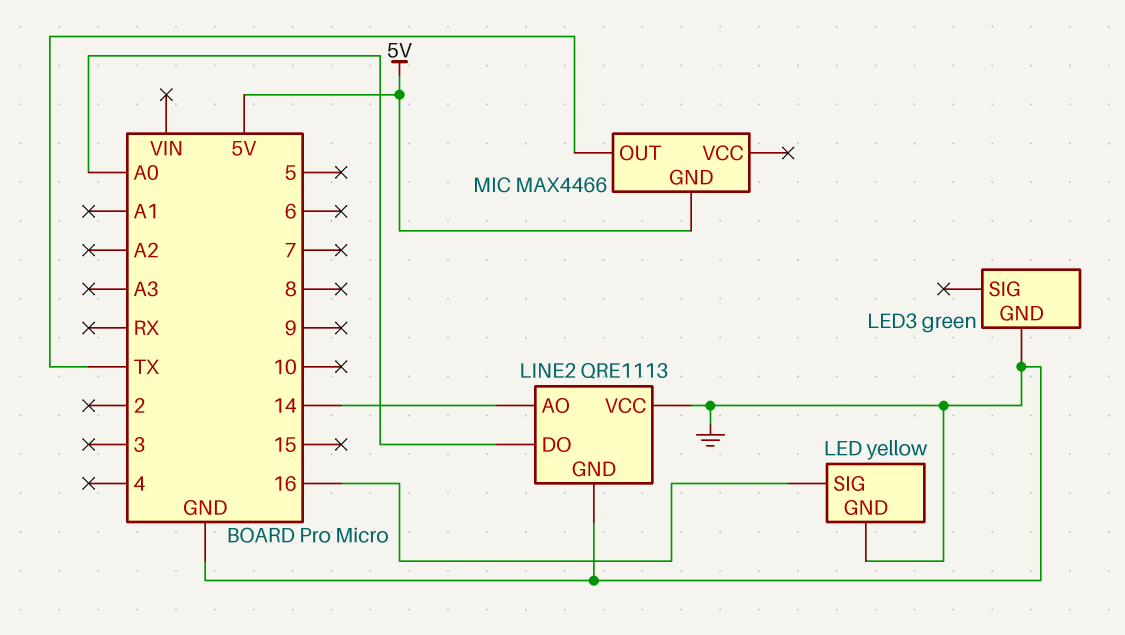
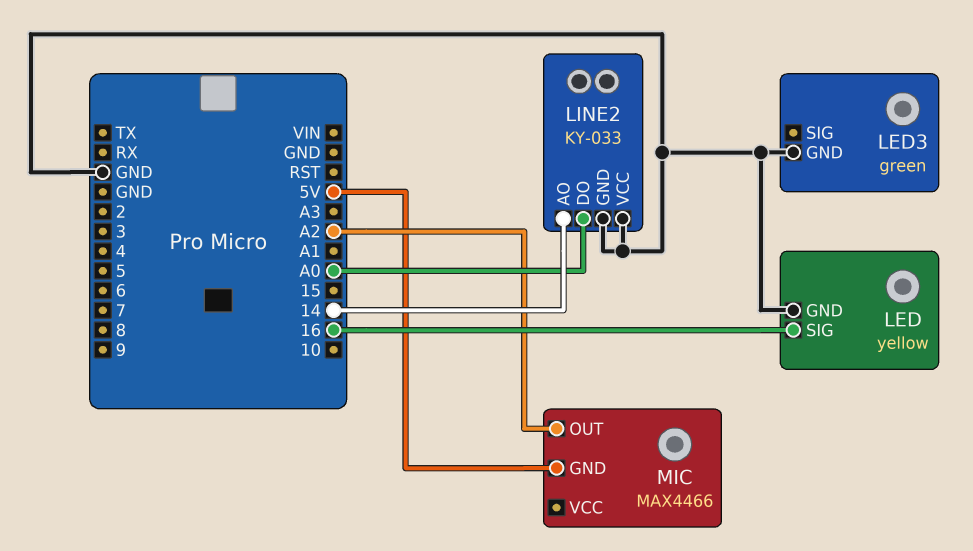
LINE2: QRE1113 -> KY-033
MIC pin OUT: TX -> A2

